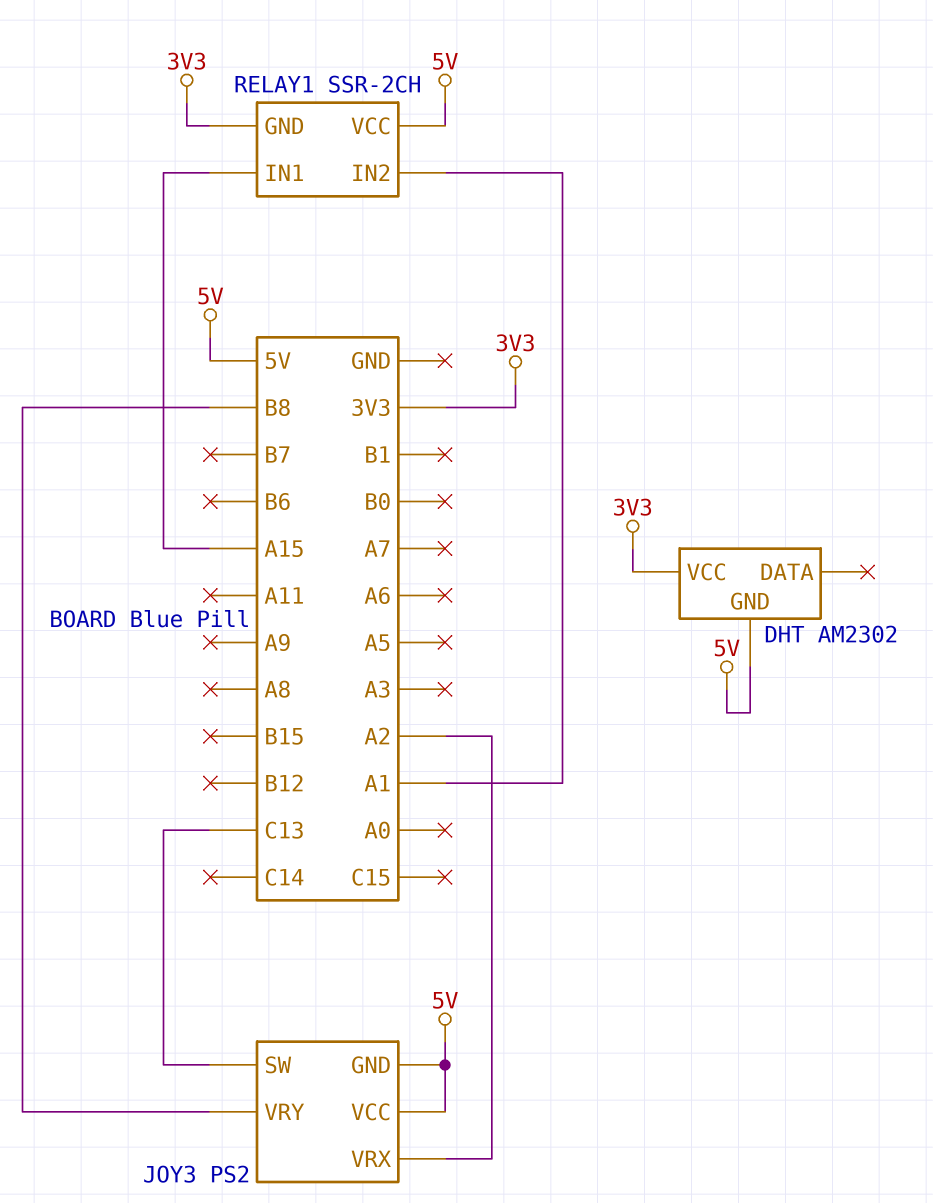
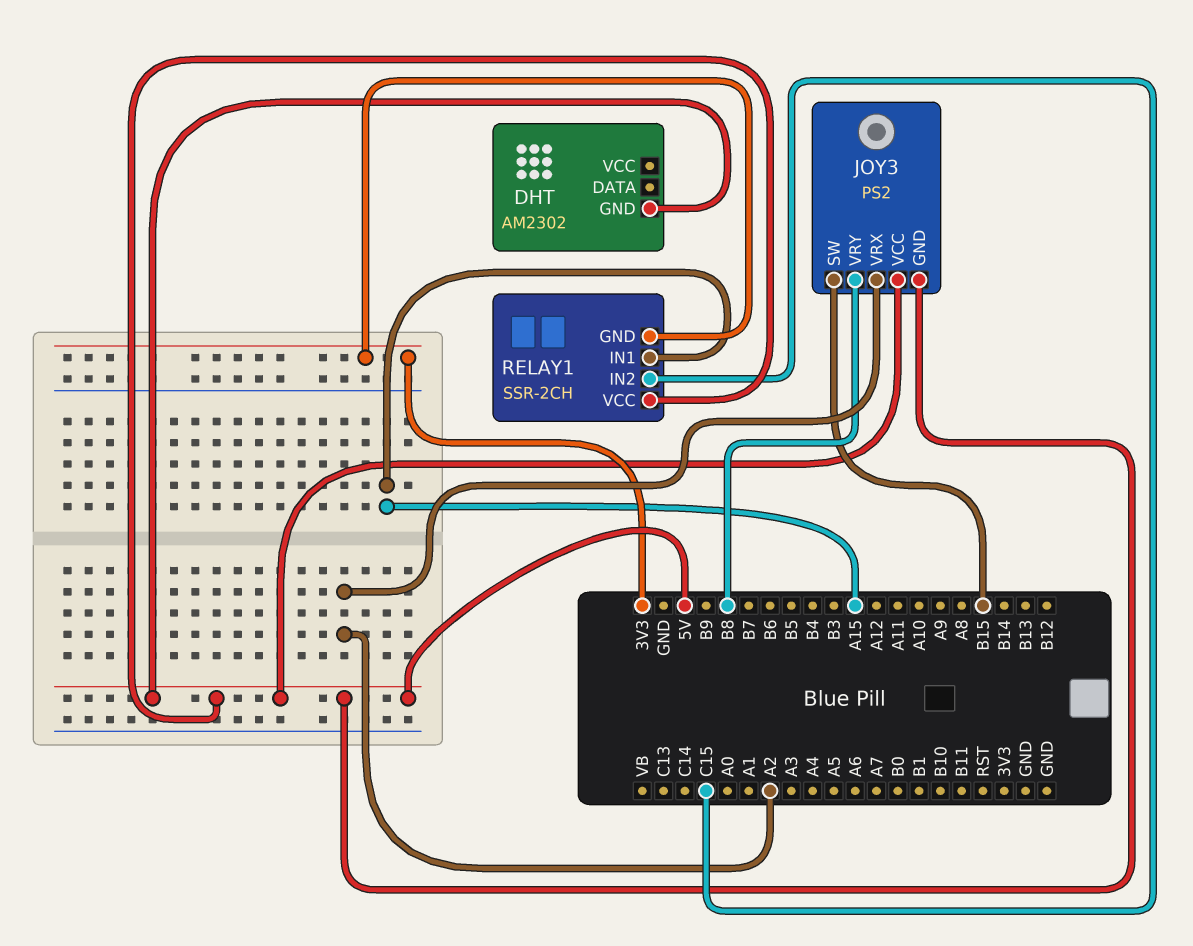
DHT pin VCC: 3V3 -> none
JOY3 pin SW: C13 -> B15
RELAY1 pin IN2: A1 -> C15

